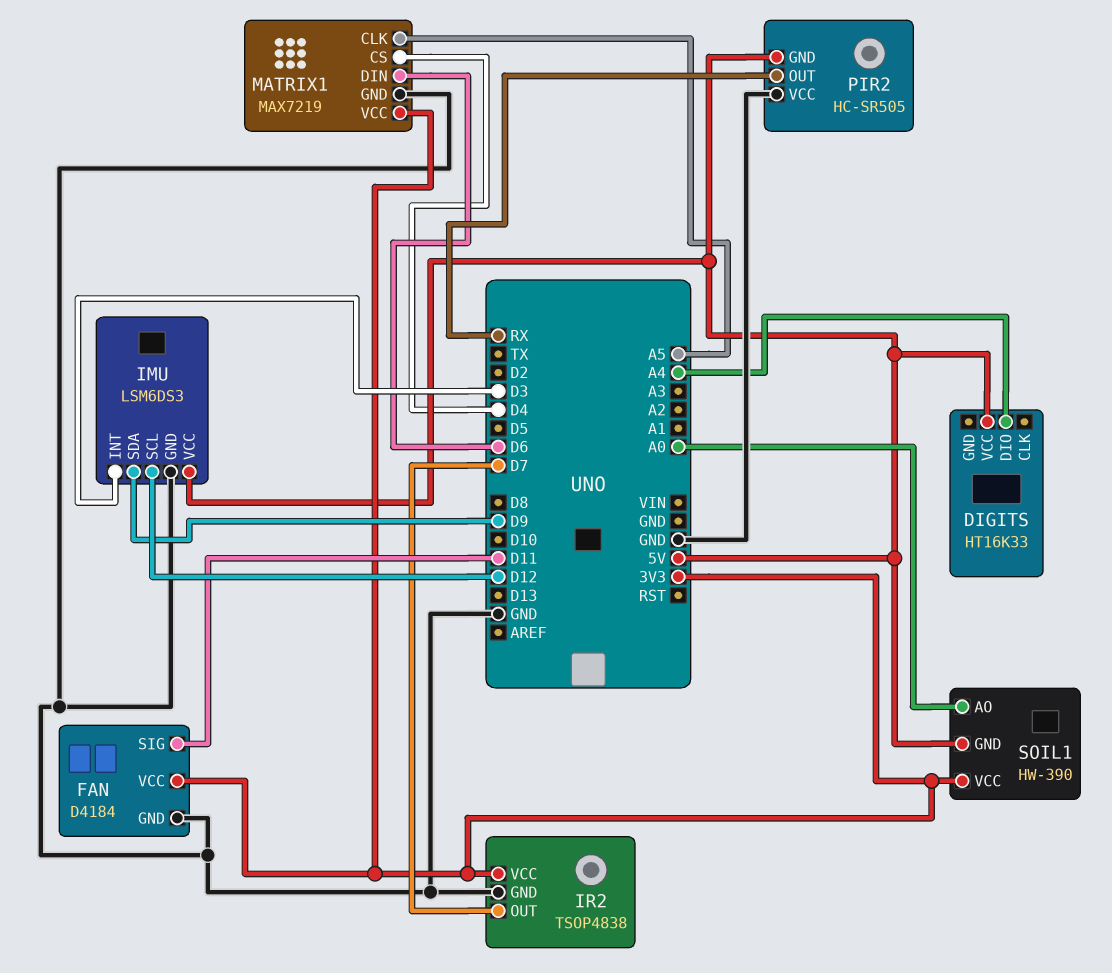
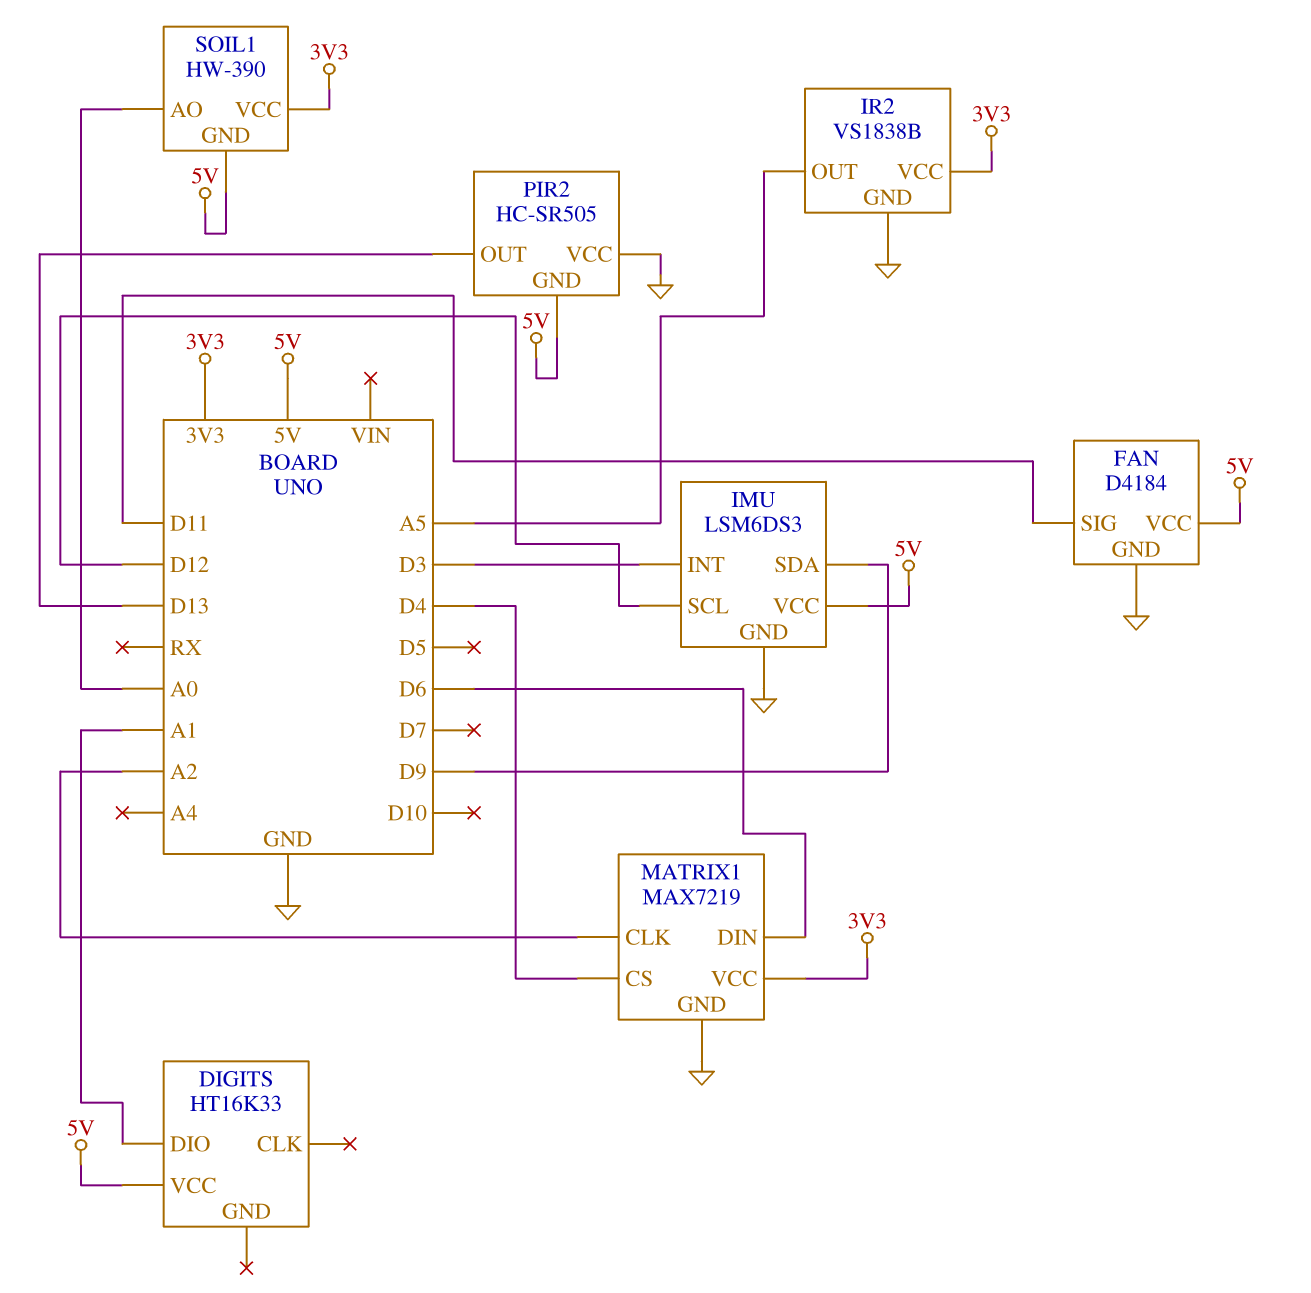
DIGITS pin DIO: A4 -> A1
FAN pin VCC: 3V3 -> 5V
IR2: TSOP4838 -> VS1838B
IR2 pin OUT: D7 -> A5
MATRIX1 pin CLK: A5 -> A2
PIR2 pin OUT: RX -> D13

